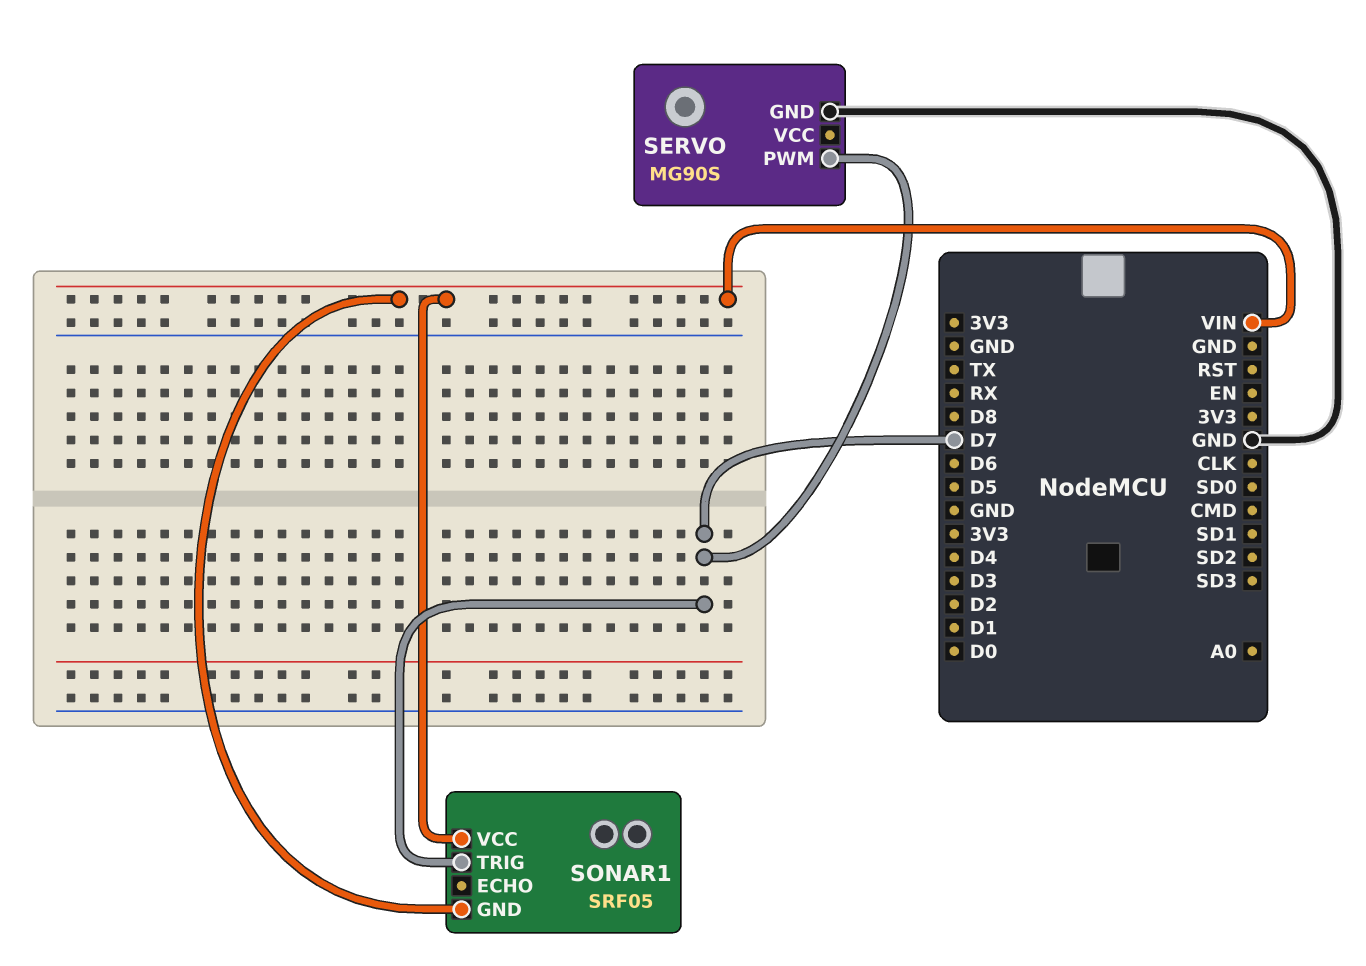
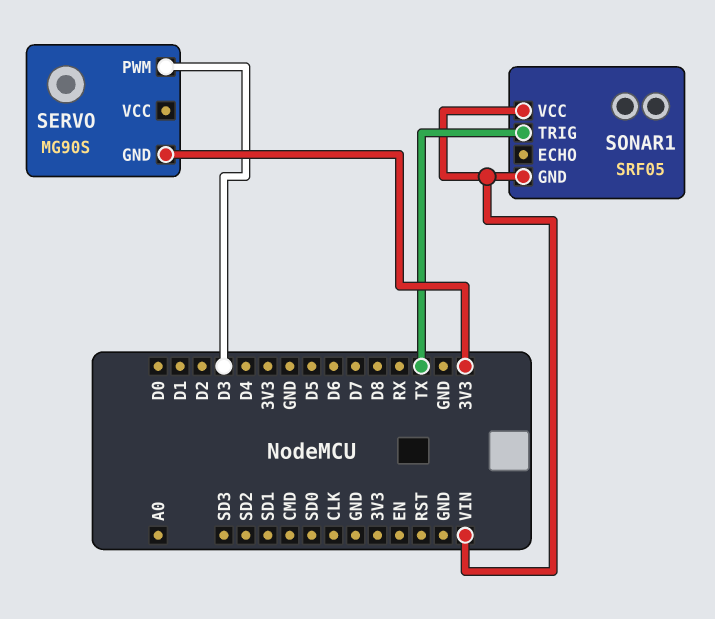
SERVO pin GND: GND -> 3V3
SERVO pin PWM: D7 -> D3
SONAR1 pin TRIG: D7 -> TX

